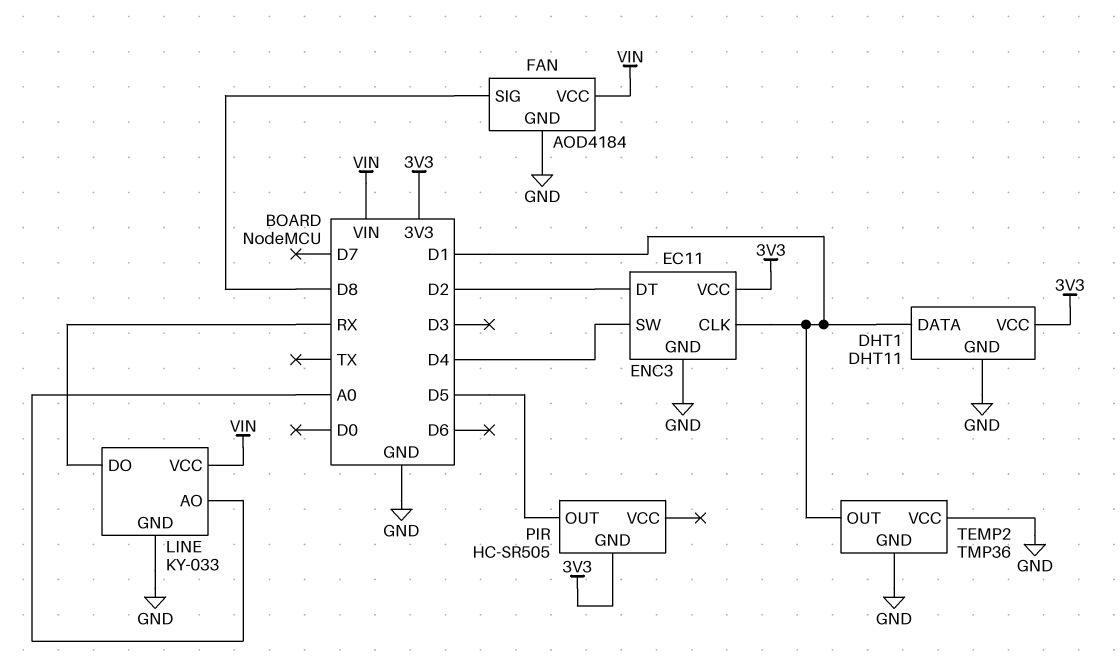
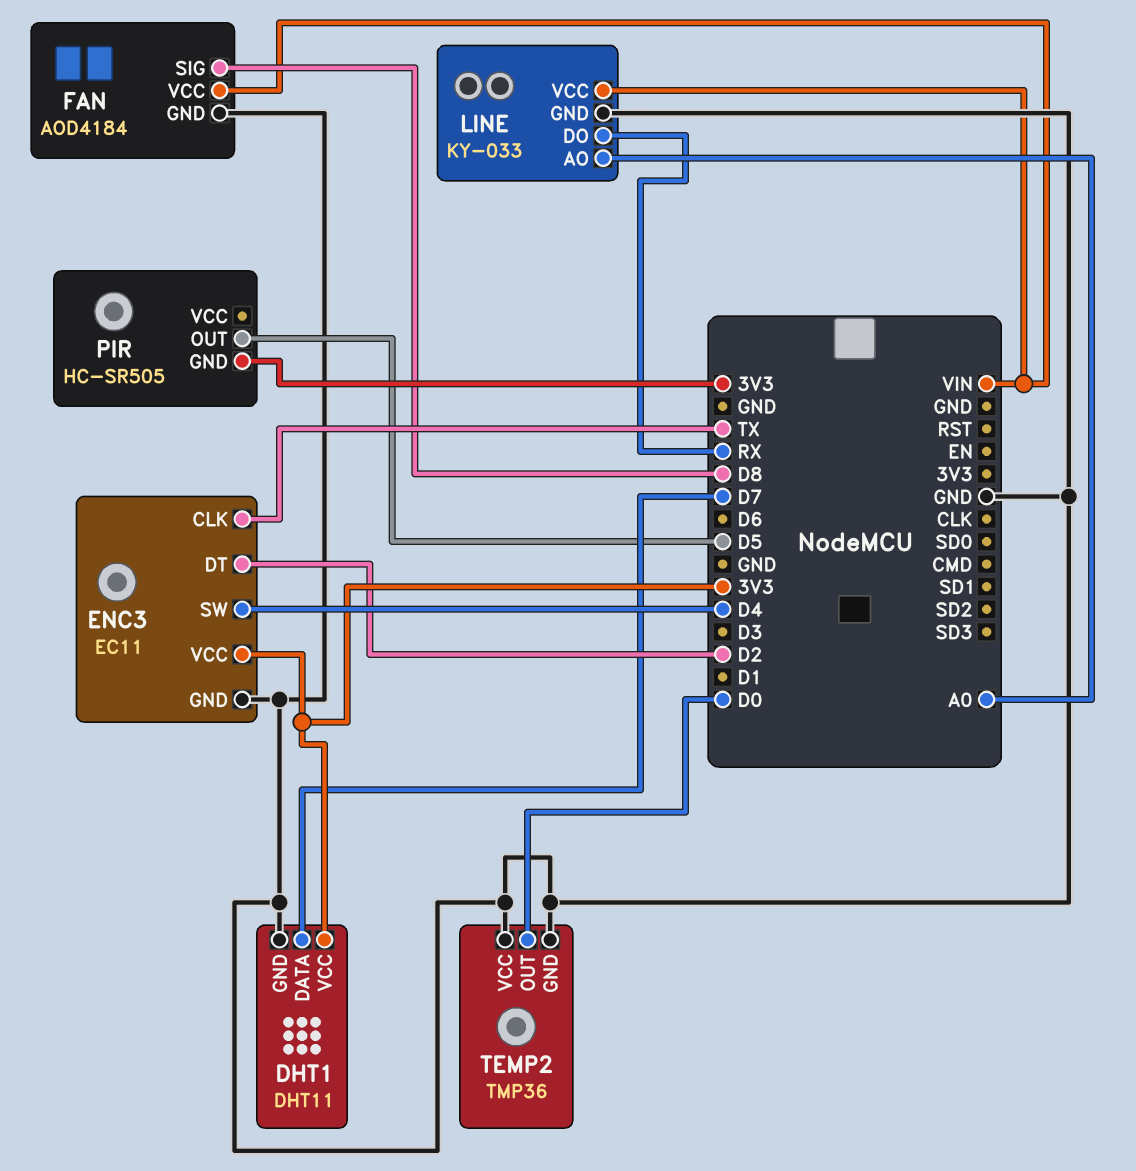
DHT1 pin DATA: D1 -> D7
ENC3 pin CLK: D1 -> TX
TEMP2 pin OUT: D1 -> D0

